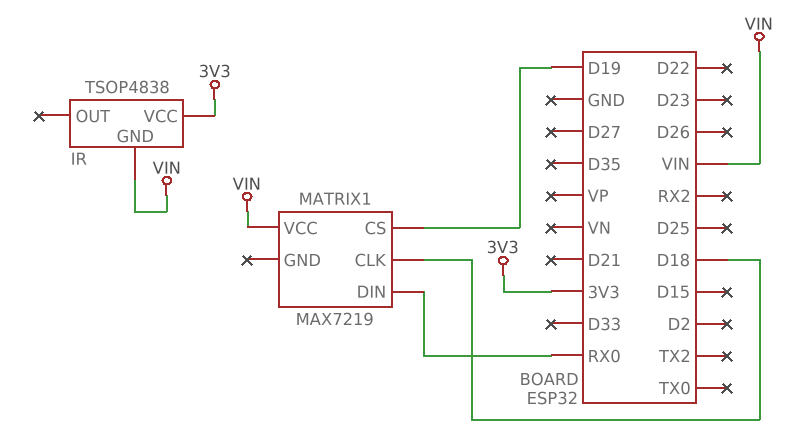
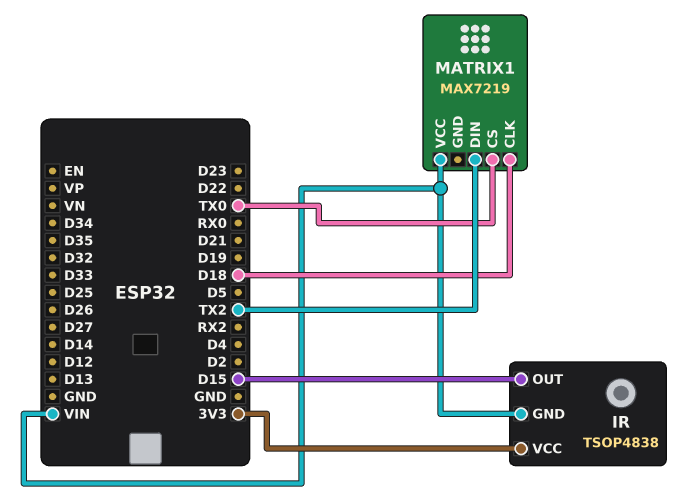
IR pin OUT: none -> D15
MATRIX1 pin CS: D19 -> TX0
MATRIX1 pin DIN: RX0 -> TX2

